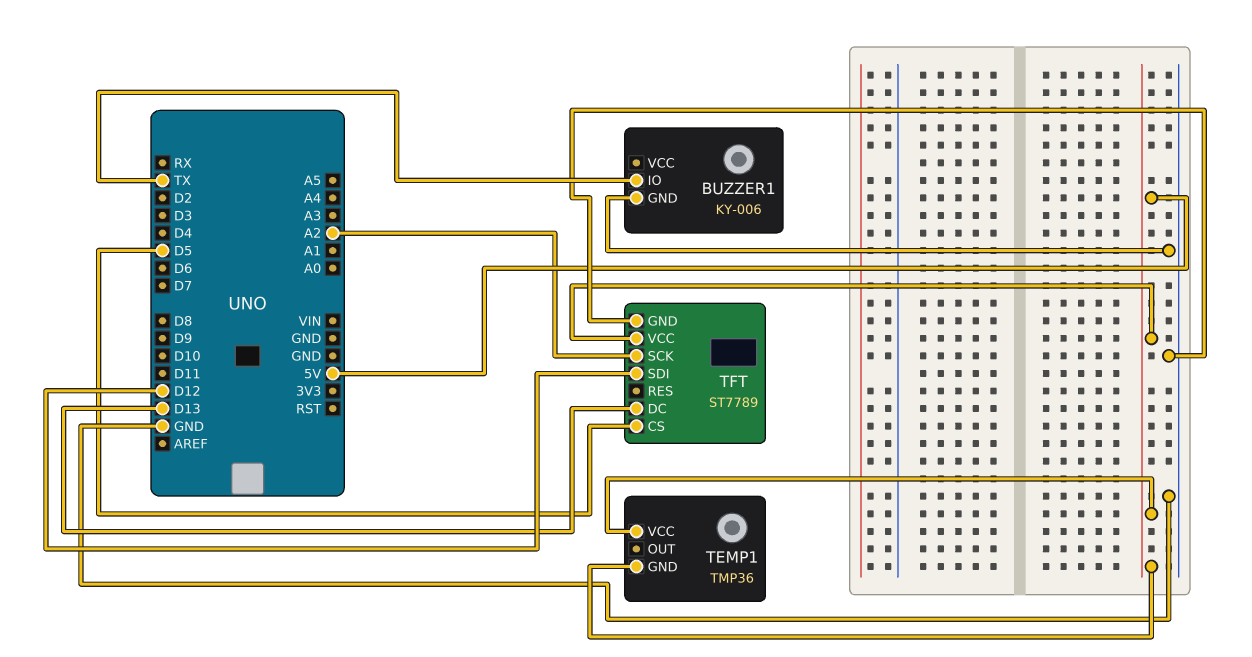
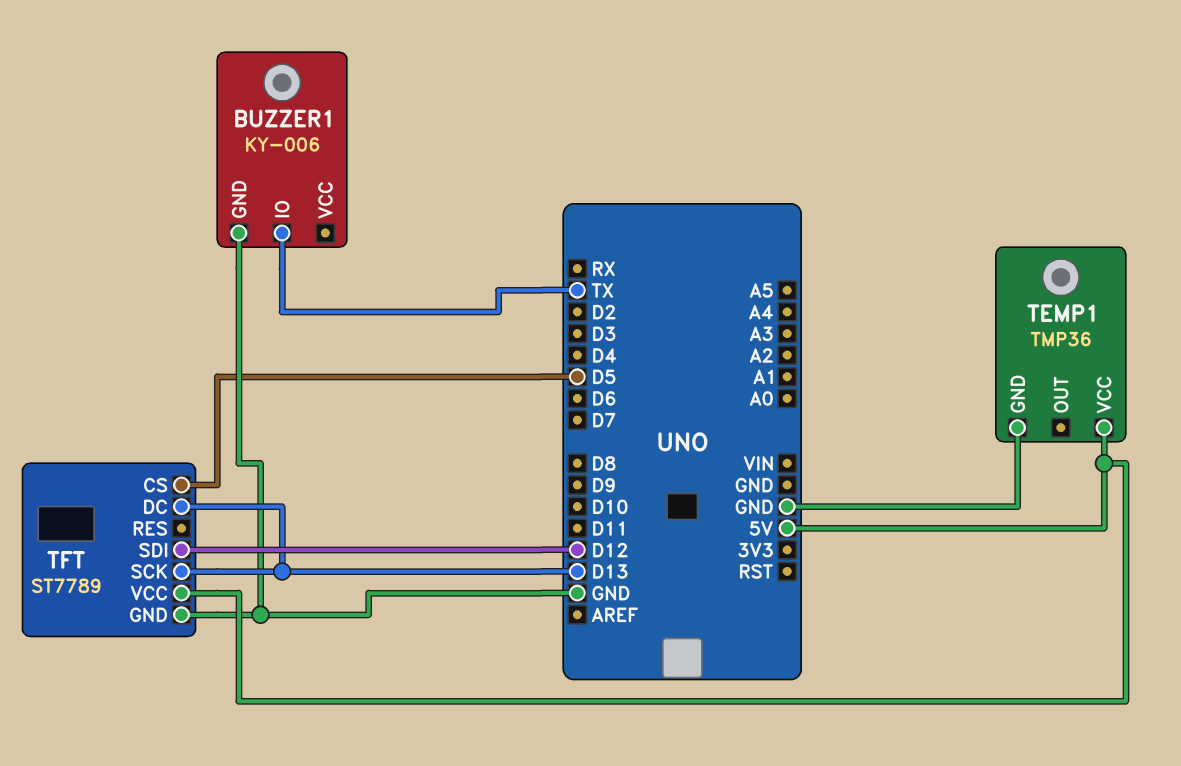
TEMP1 pin GND: 5V -> GND
TFT pin SCK: A2 -> D13

